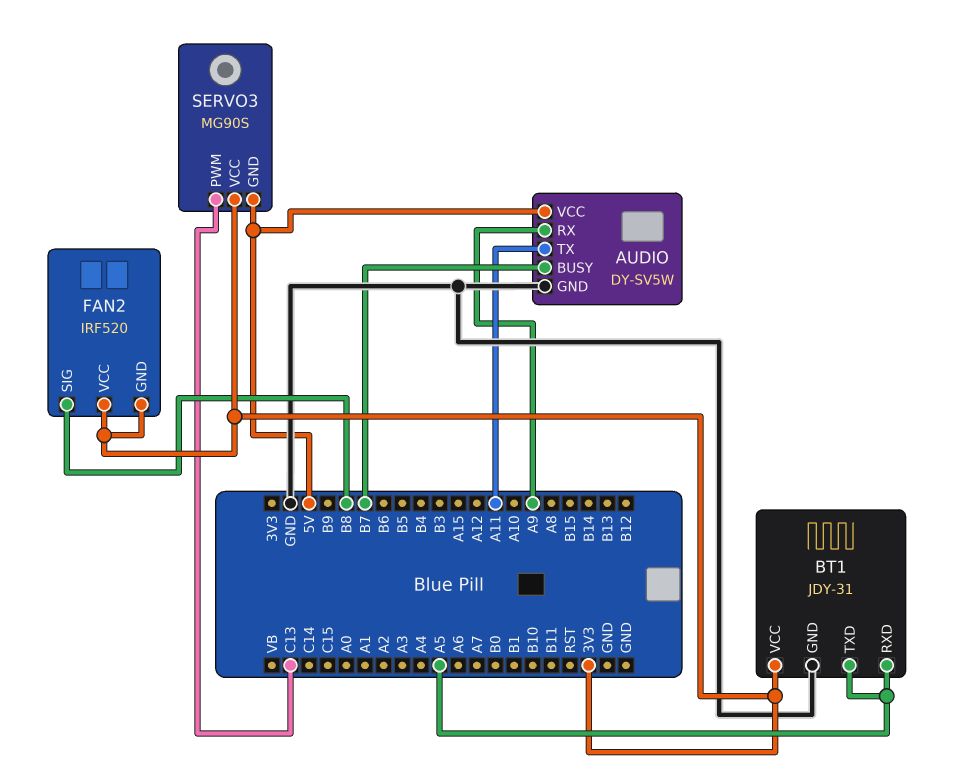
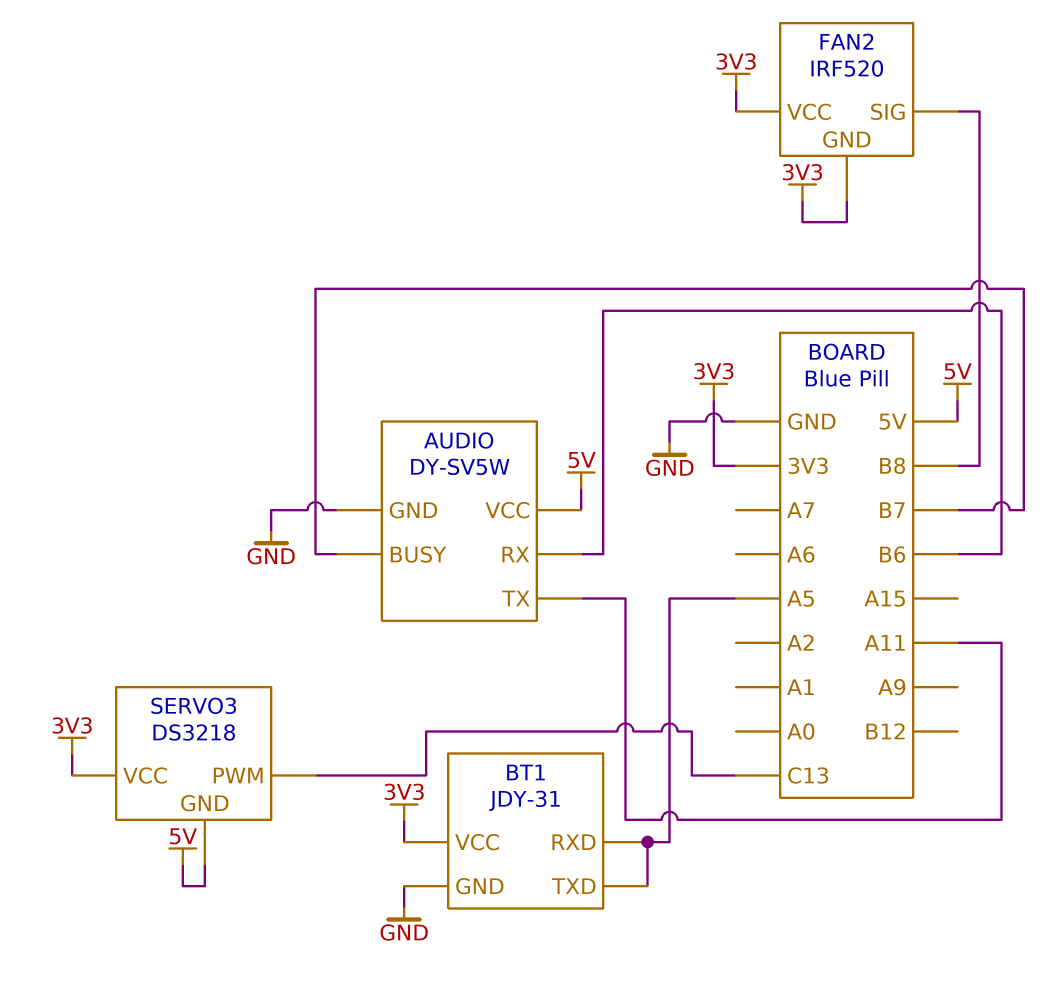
AUDIO pin RX: A9 -> B6
SERVO3: MG90S -> DS3218

